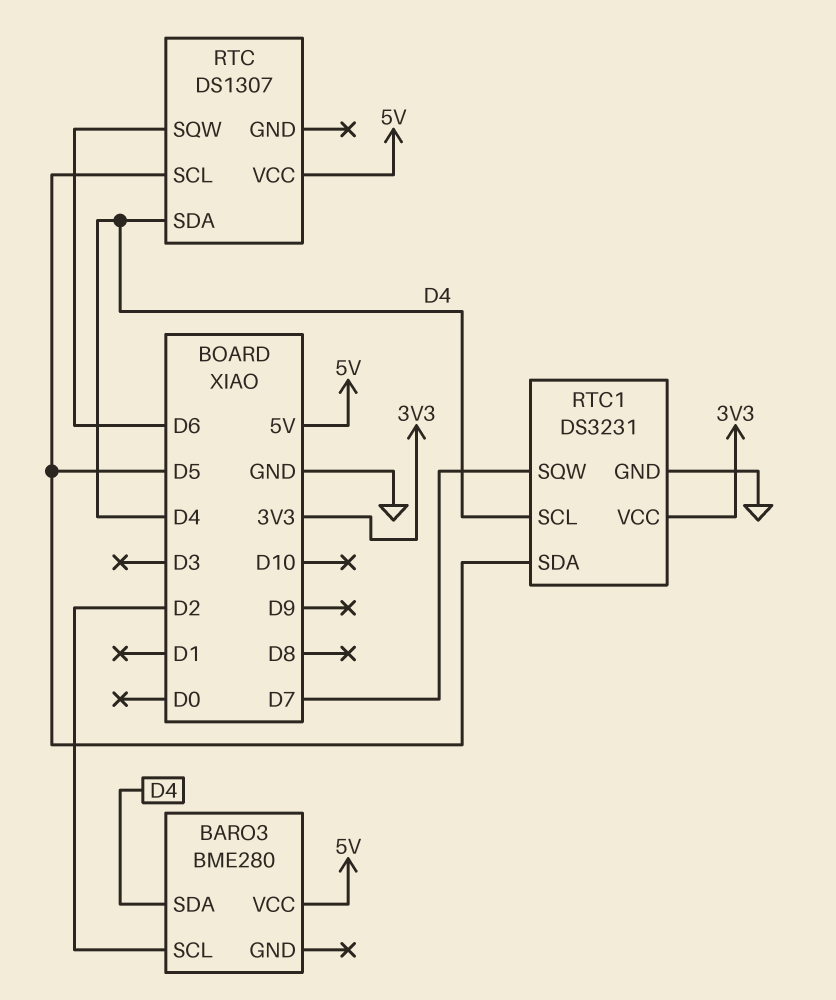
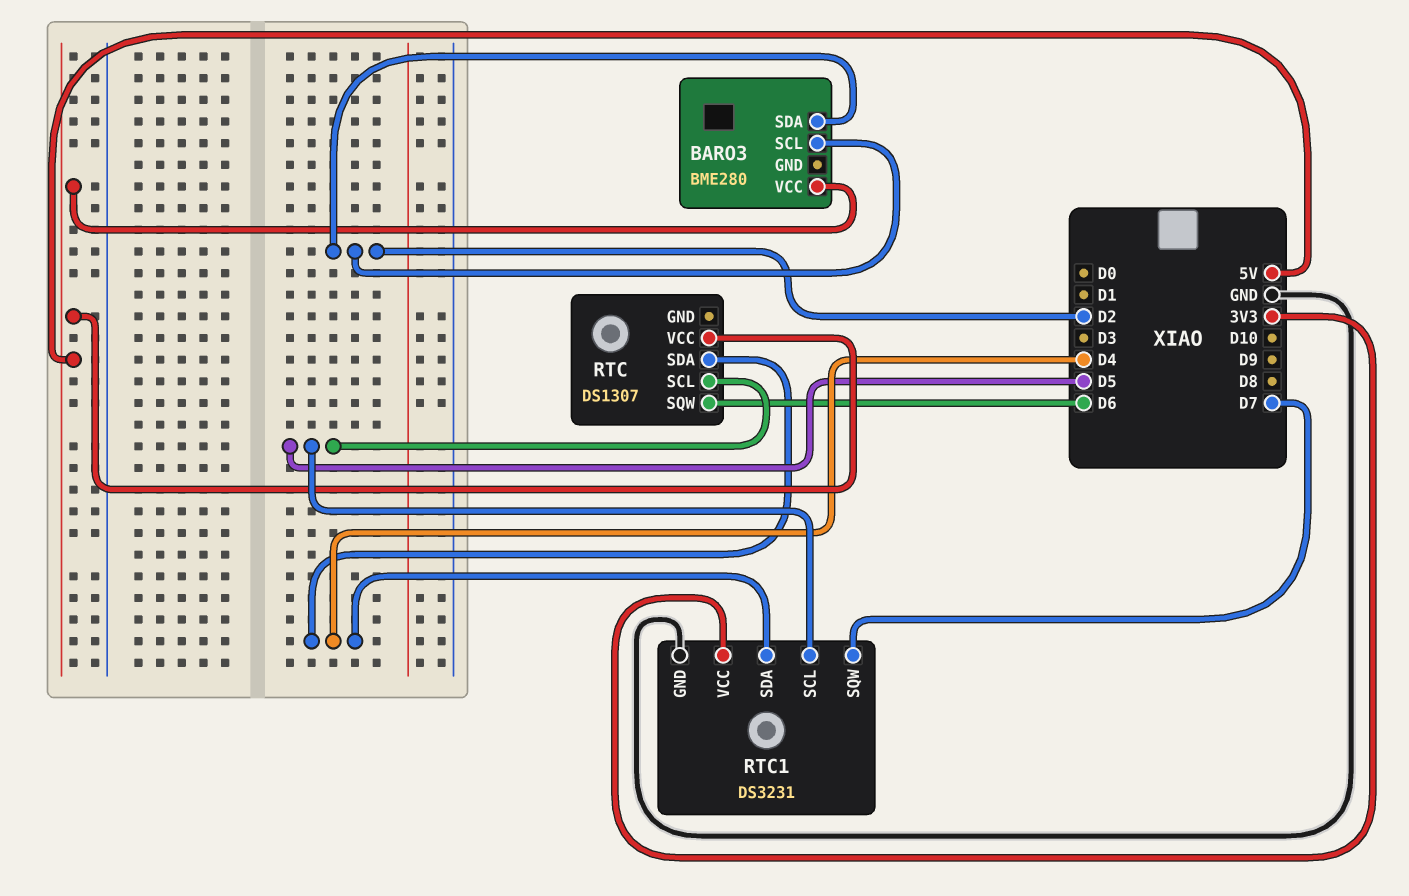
BARO3 pin SDA: D4 -> D2
RTC1 pin SCL: D4 -> D5
RTC1 pin SDA: D5 -> D4

